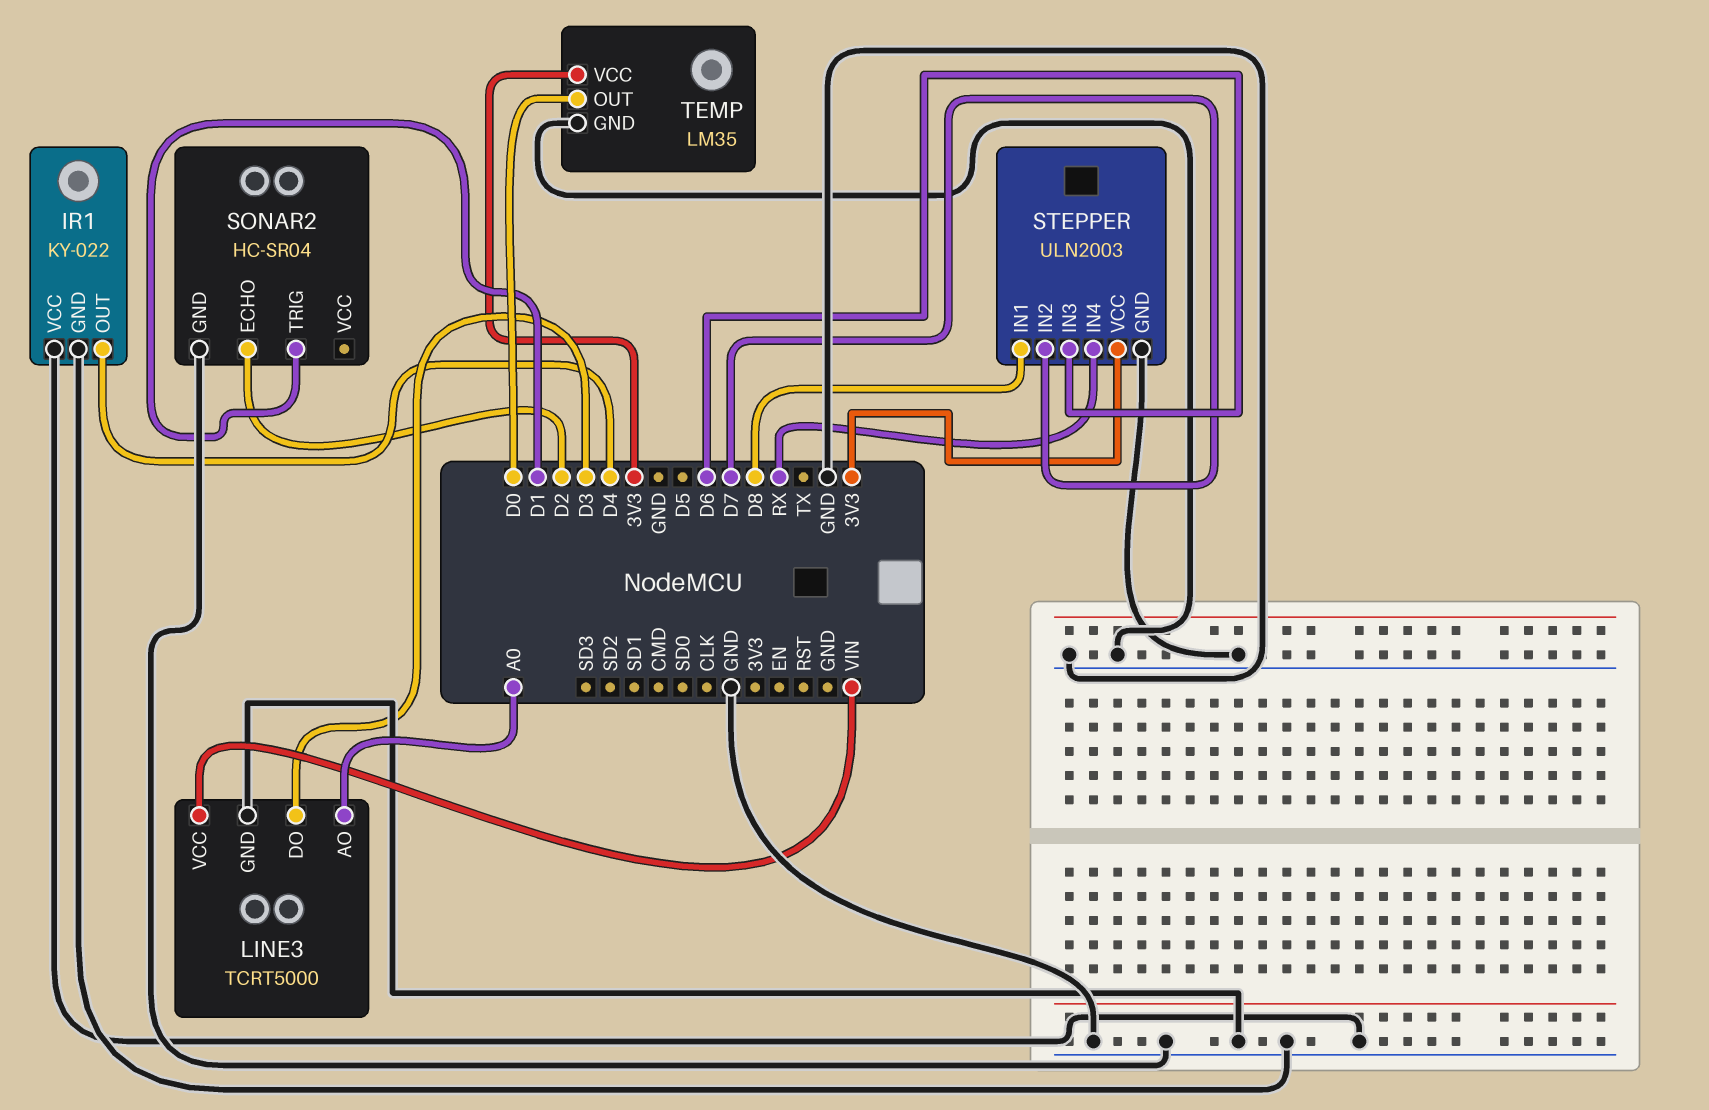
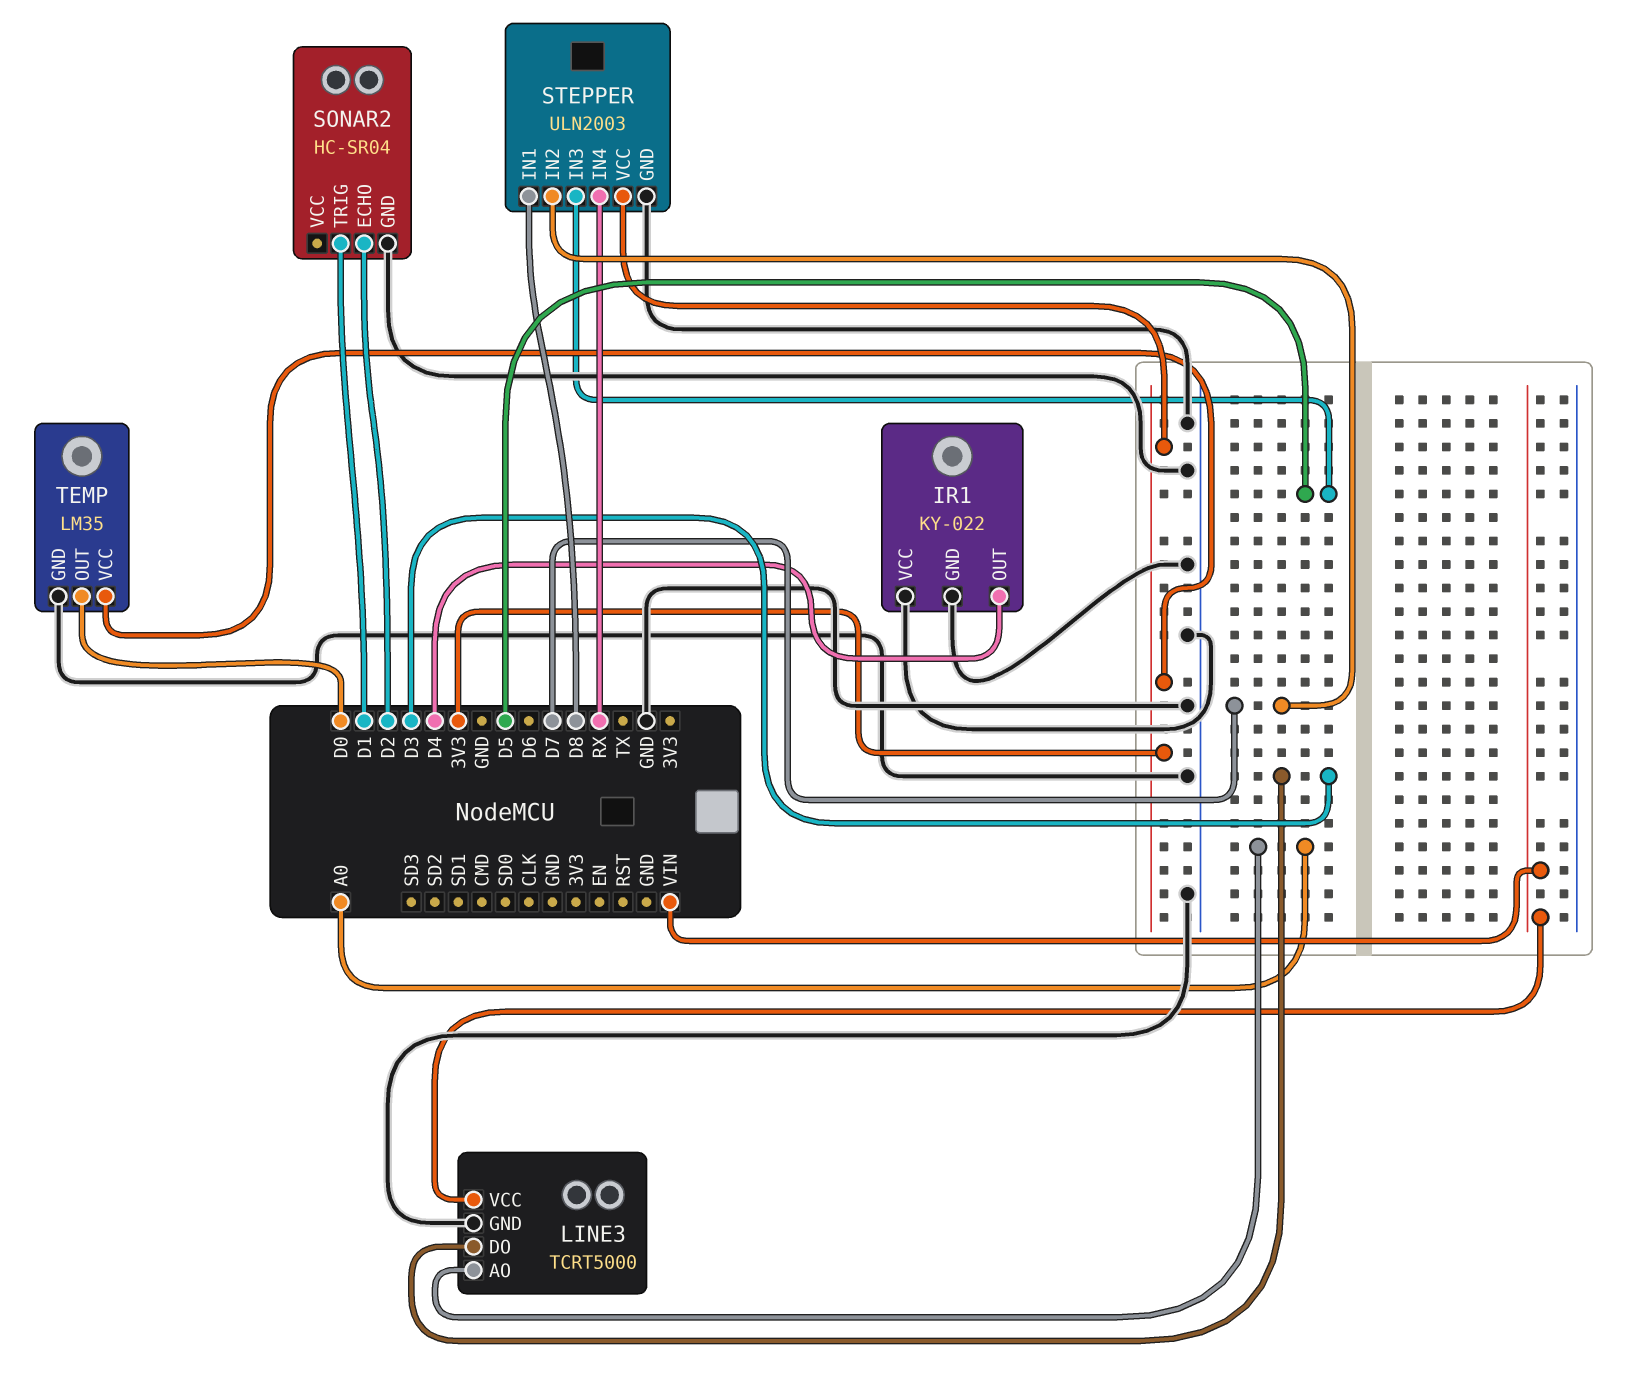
STEPPER pin IN3: D6 -> D5

